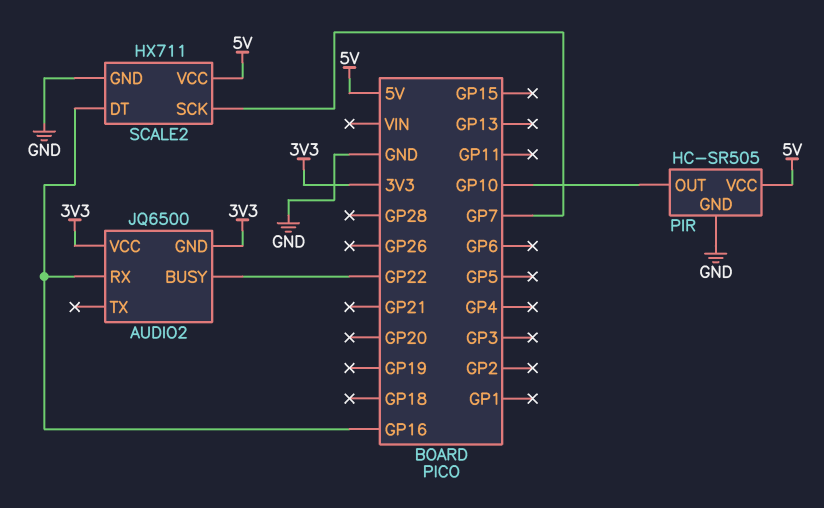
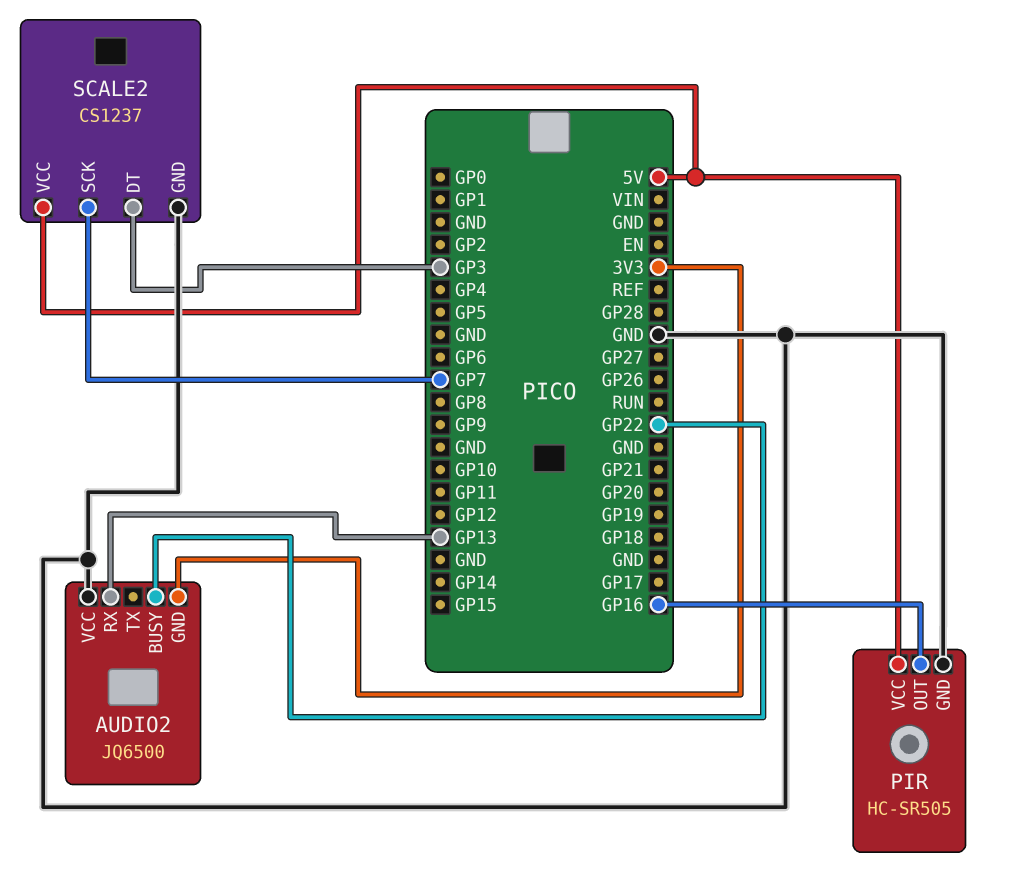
AUDIO2 pin RX: GP16 -> GP13
AUDIO2 pin VCC: 3V3 -> GND
PIR pin OUT: GP10 -> GP16
SCALE2: HX711 -> CS1237
SCALE2 pin DT: GP16 -> GP3

